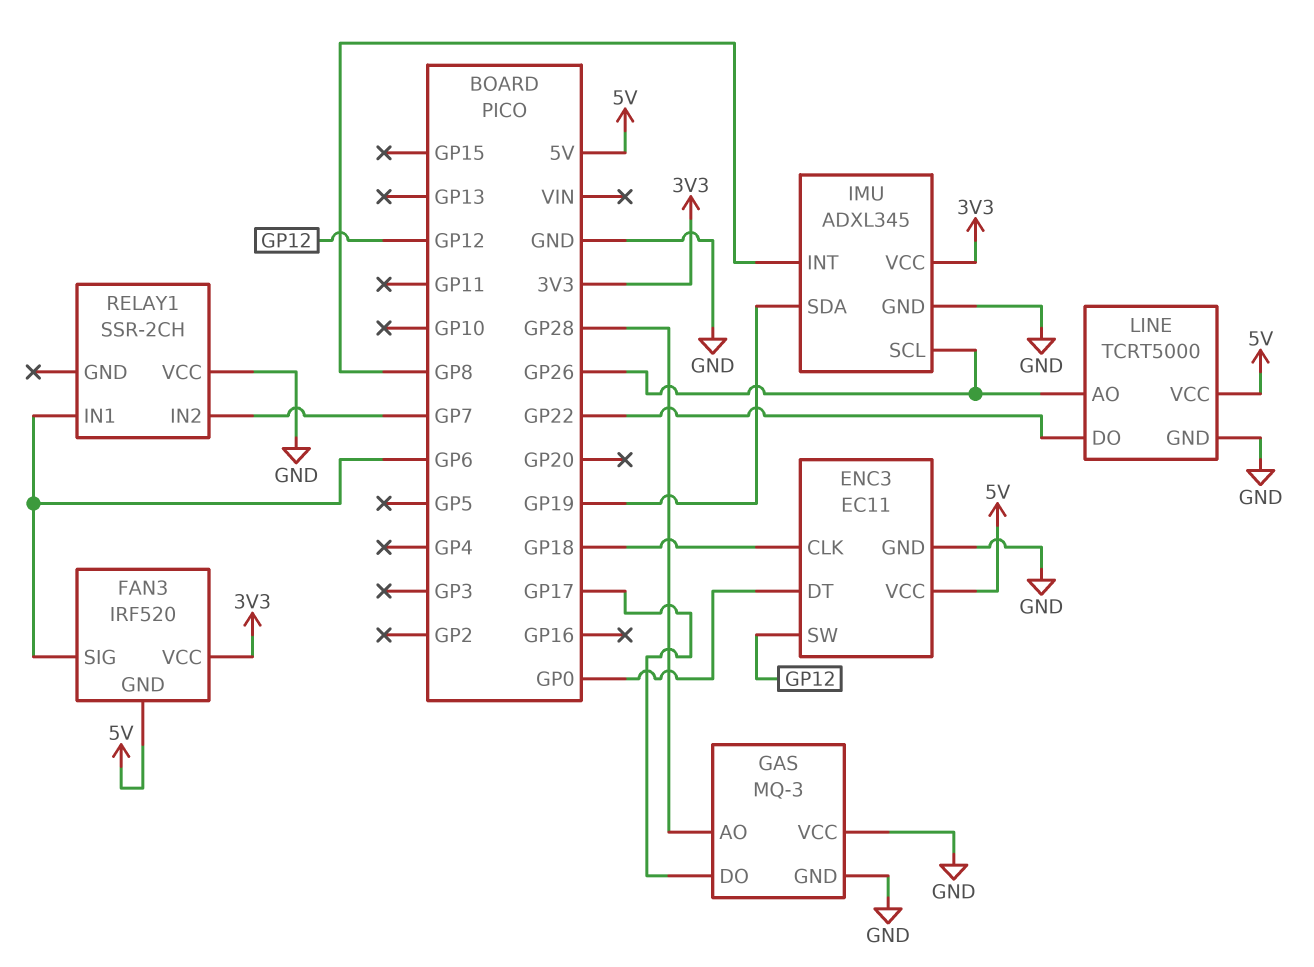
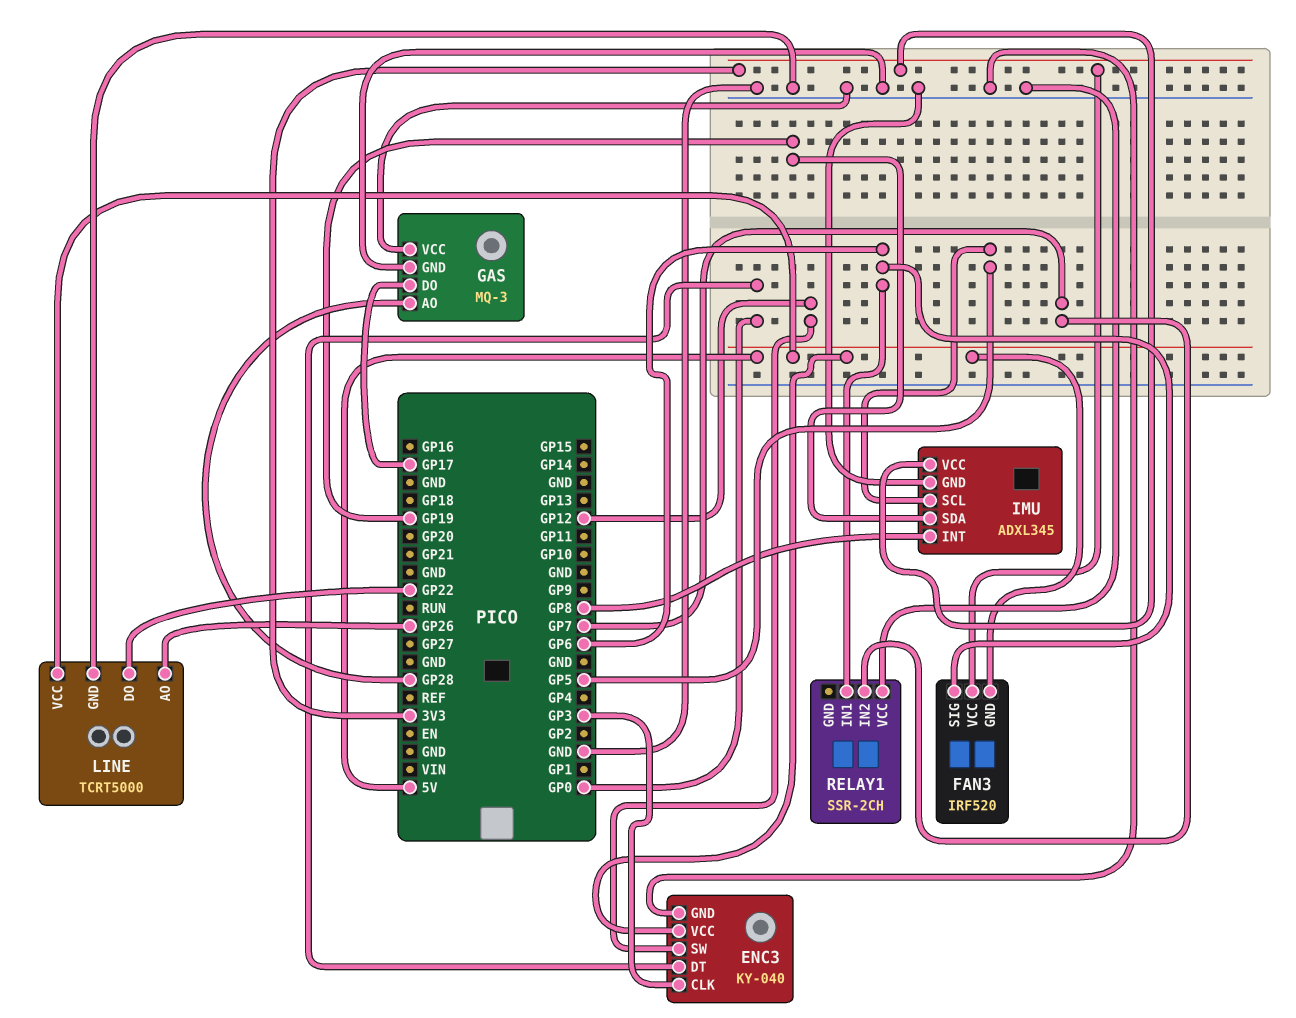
ENC3: EC11 -> KY-040
ENC3 pin CLK: GP18 -> GP3
IMU pin SCL: GP26 -> GP5

